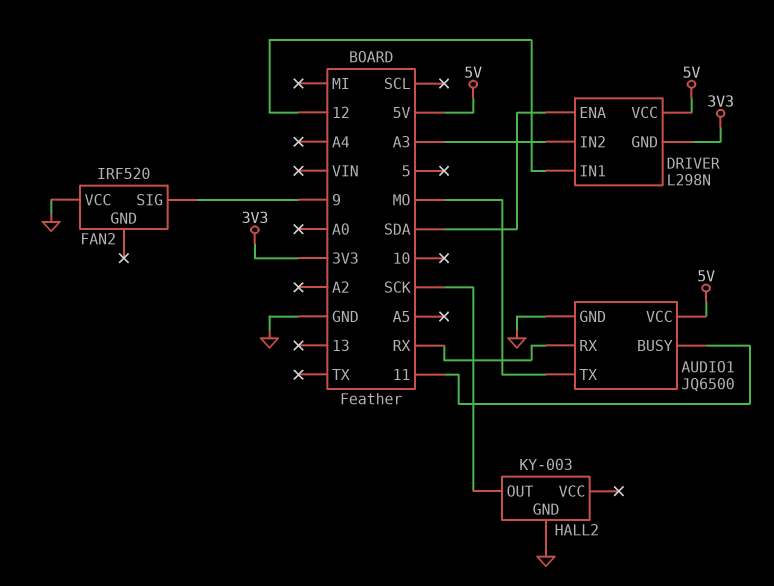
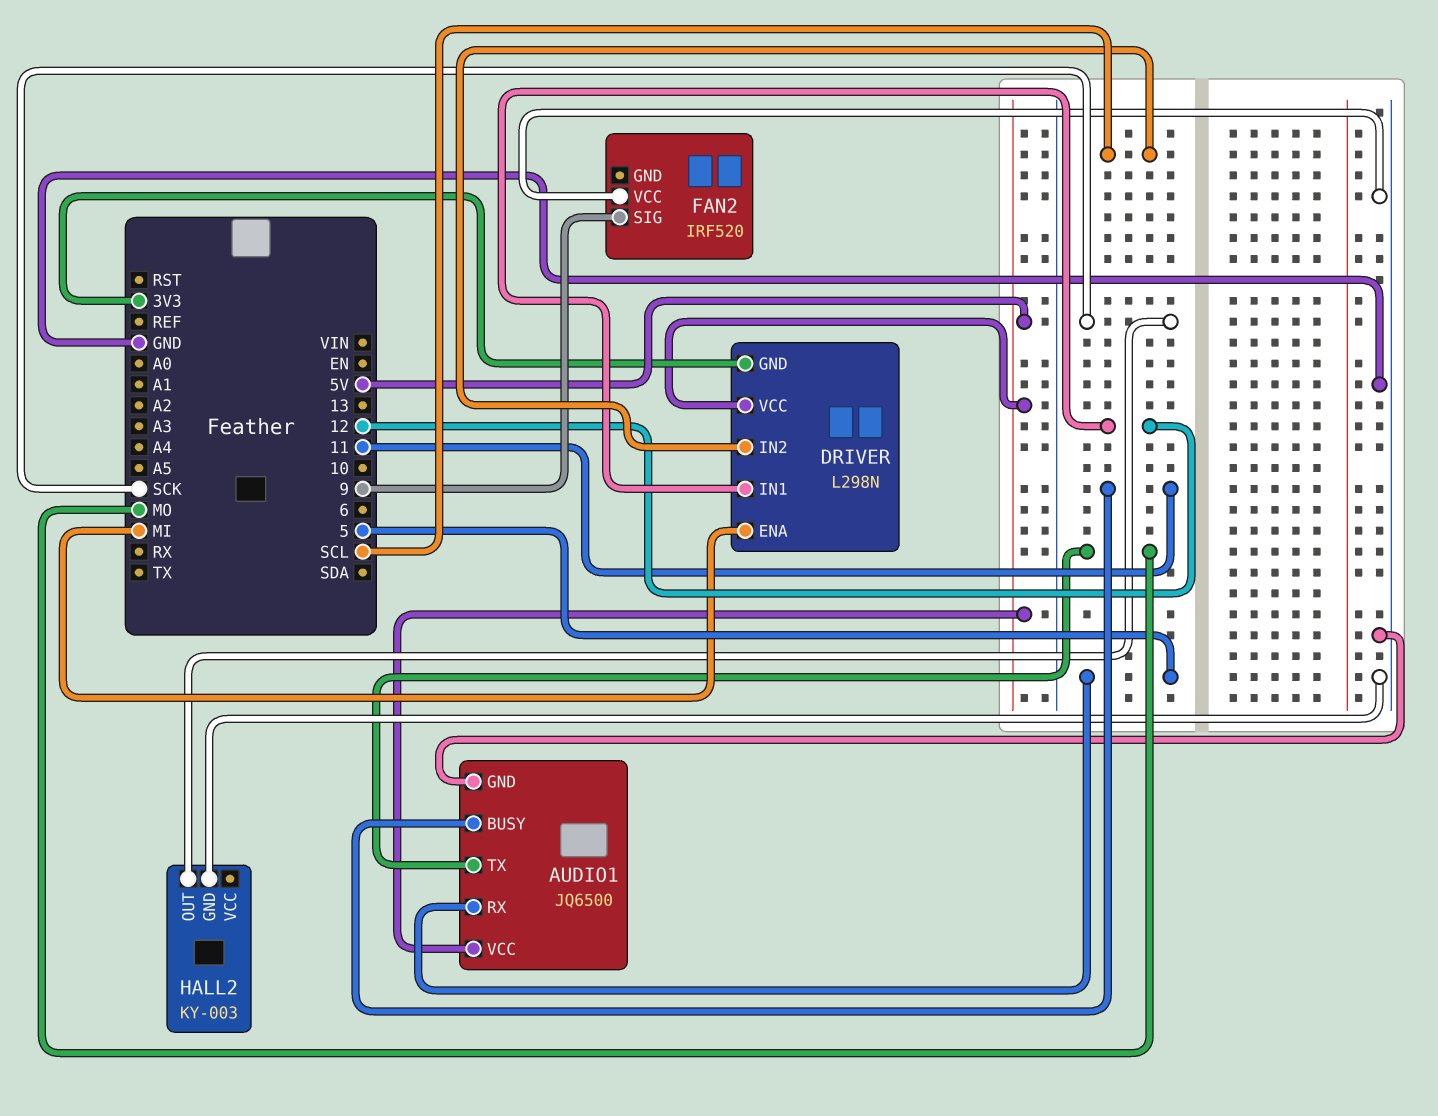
AUDIO1 pin RX: RX -> 5
DRIVER pin ENA: SDA -> MI
DRIVER pin IN2: A3 -> SCL

